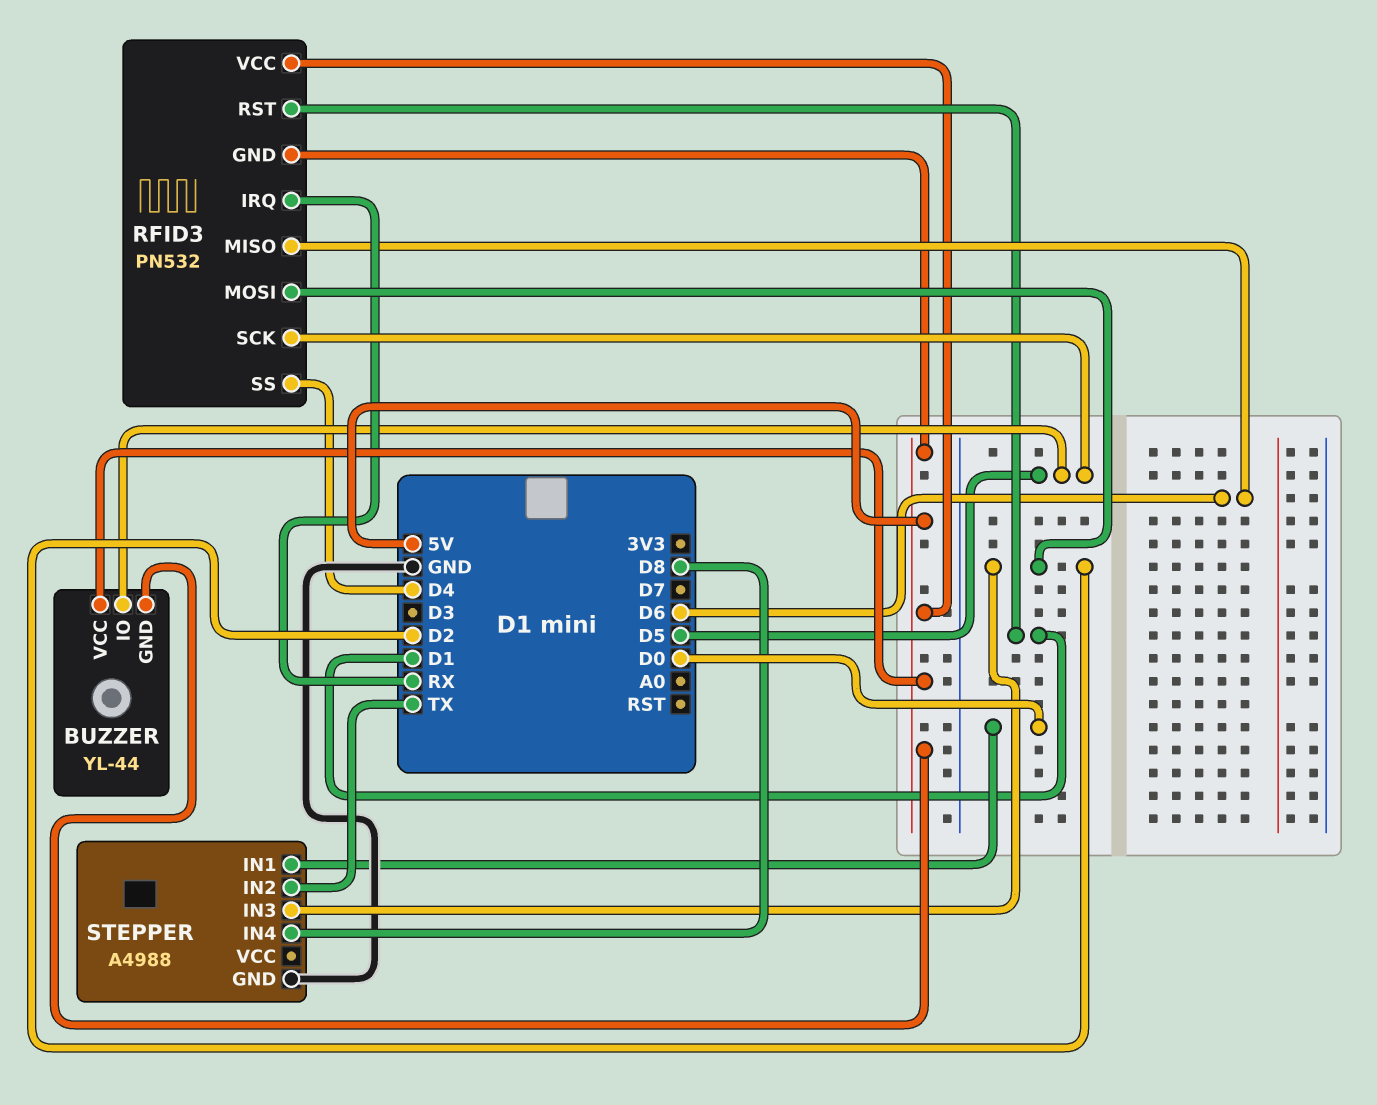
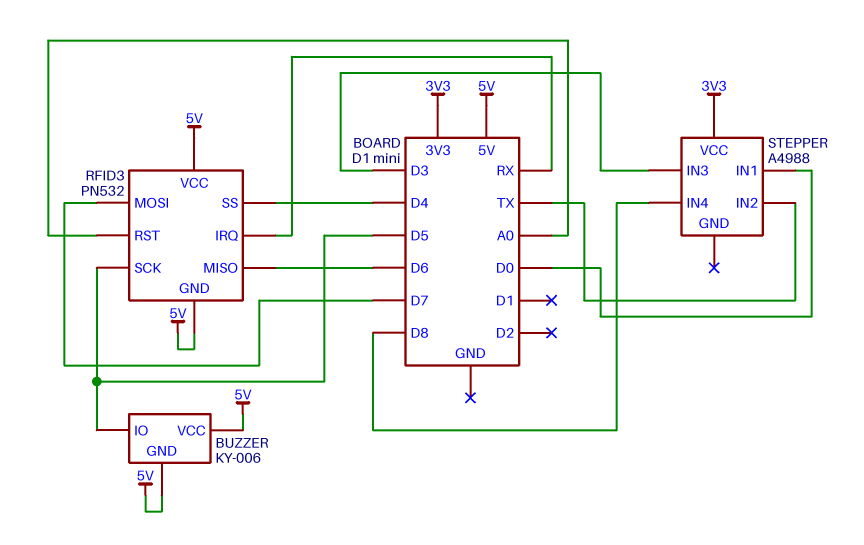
BUZZER: YL-44 -> KY-006
RFID3 pin MOSI: D2 -> D7
RFID3 pin RST: D1 -> A0
STEPPER pin GND: GND -> none
STEPPER pin IN3: D2 -> D3
STEPPER pin VCC: none -> 3V3

